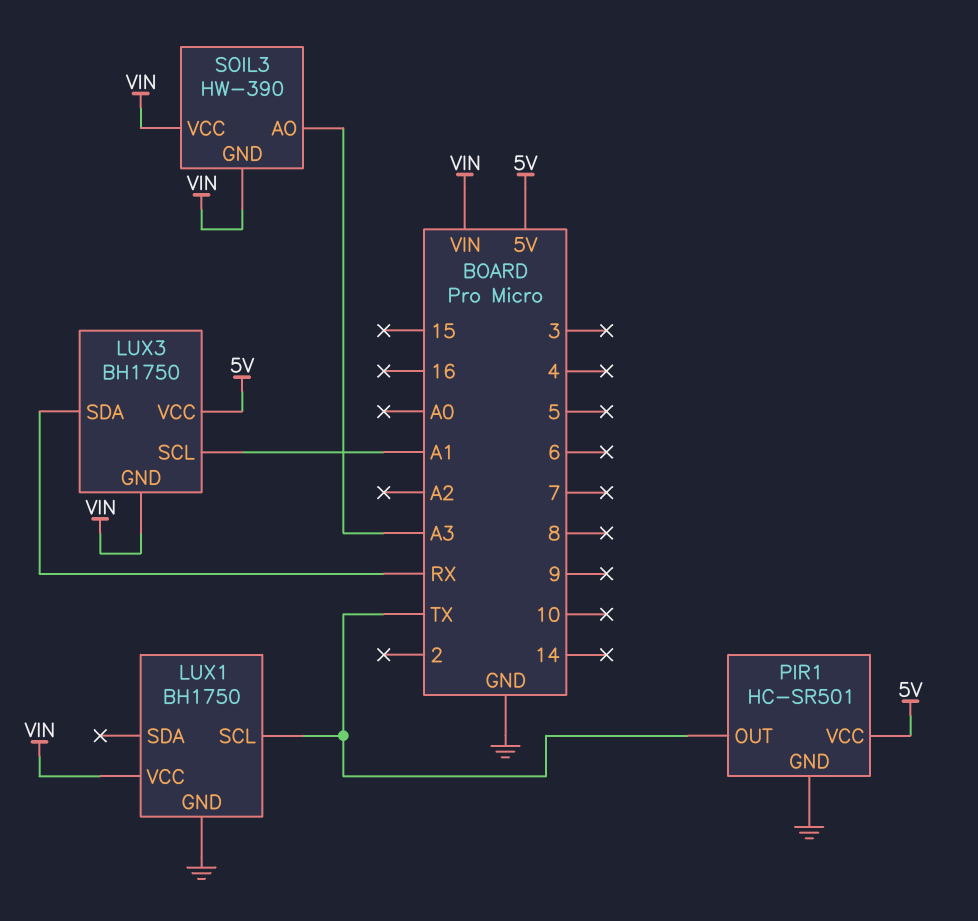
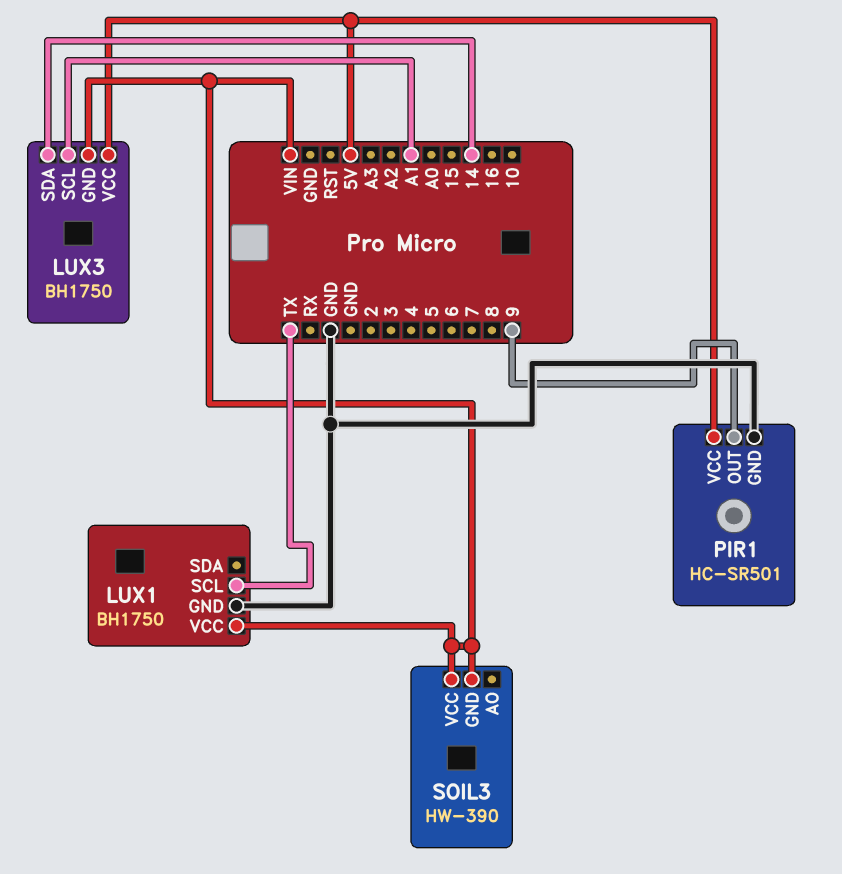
LUX3 pin SDA: RX -> 14
PIR1 pin OUT: TX -> 9
SOIL3 pin AO: A3 -> none

